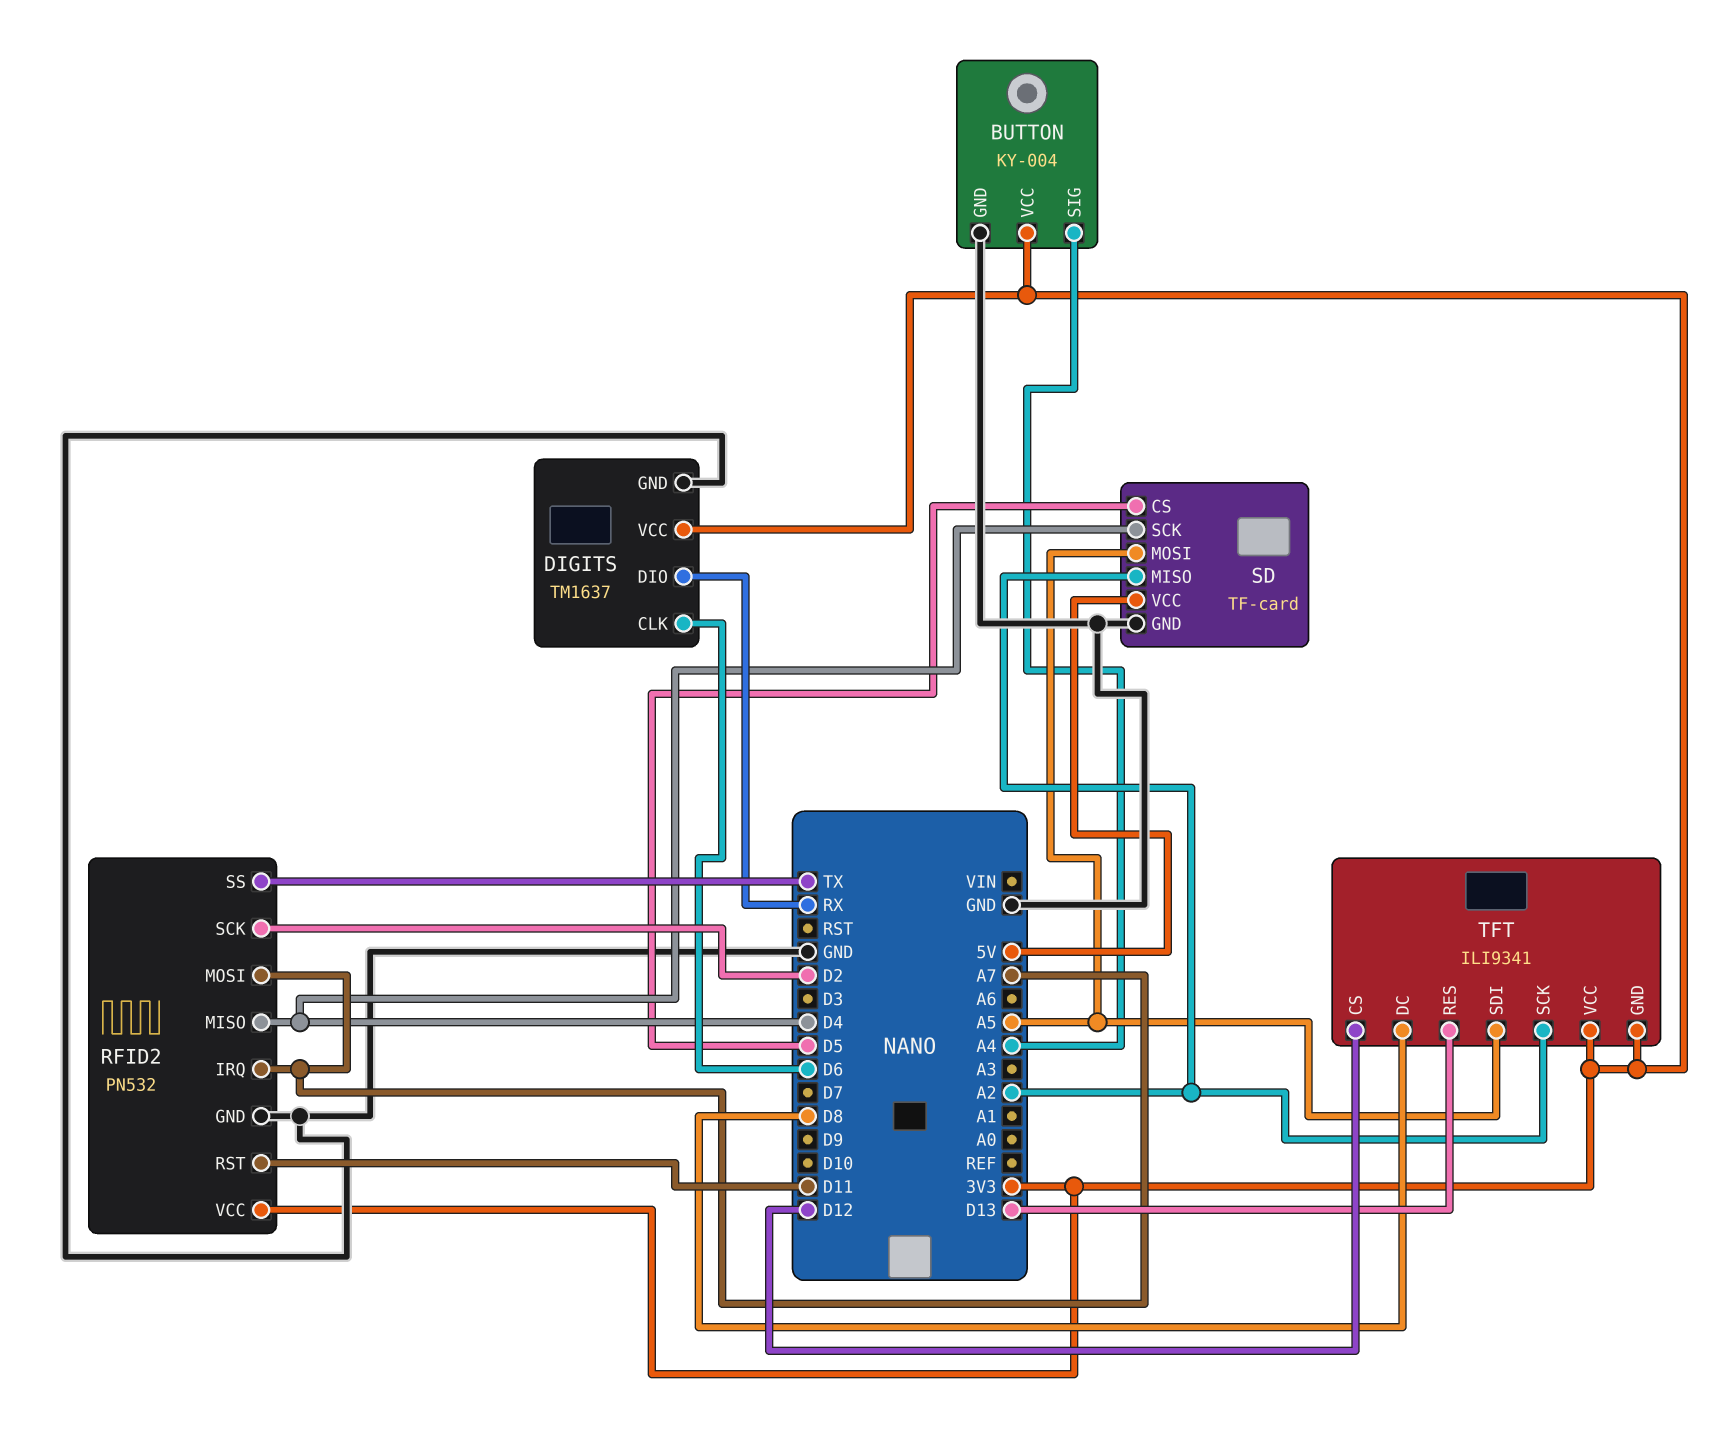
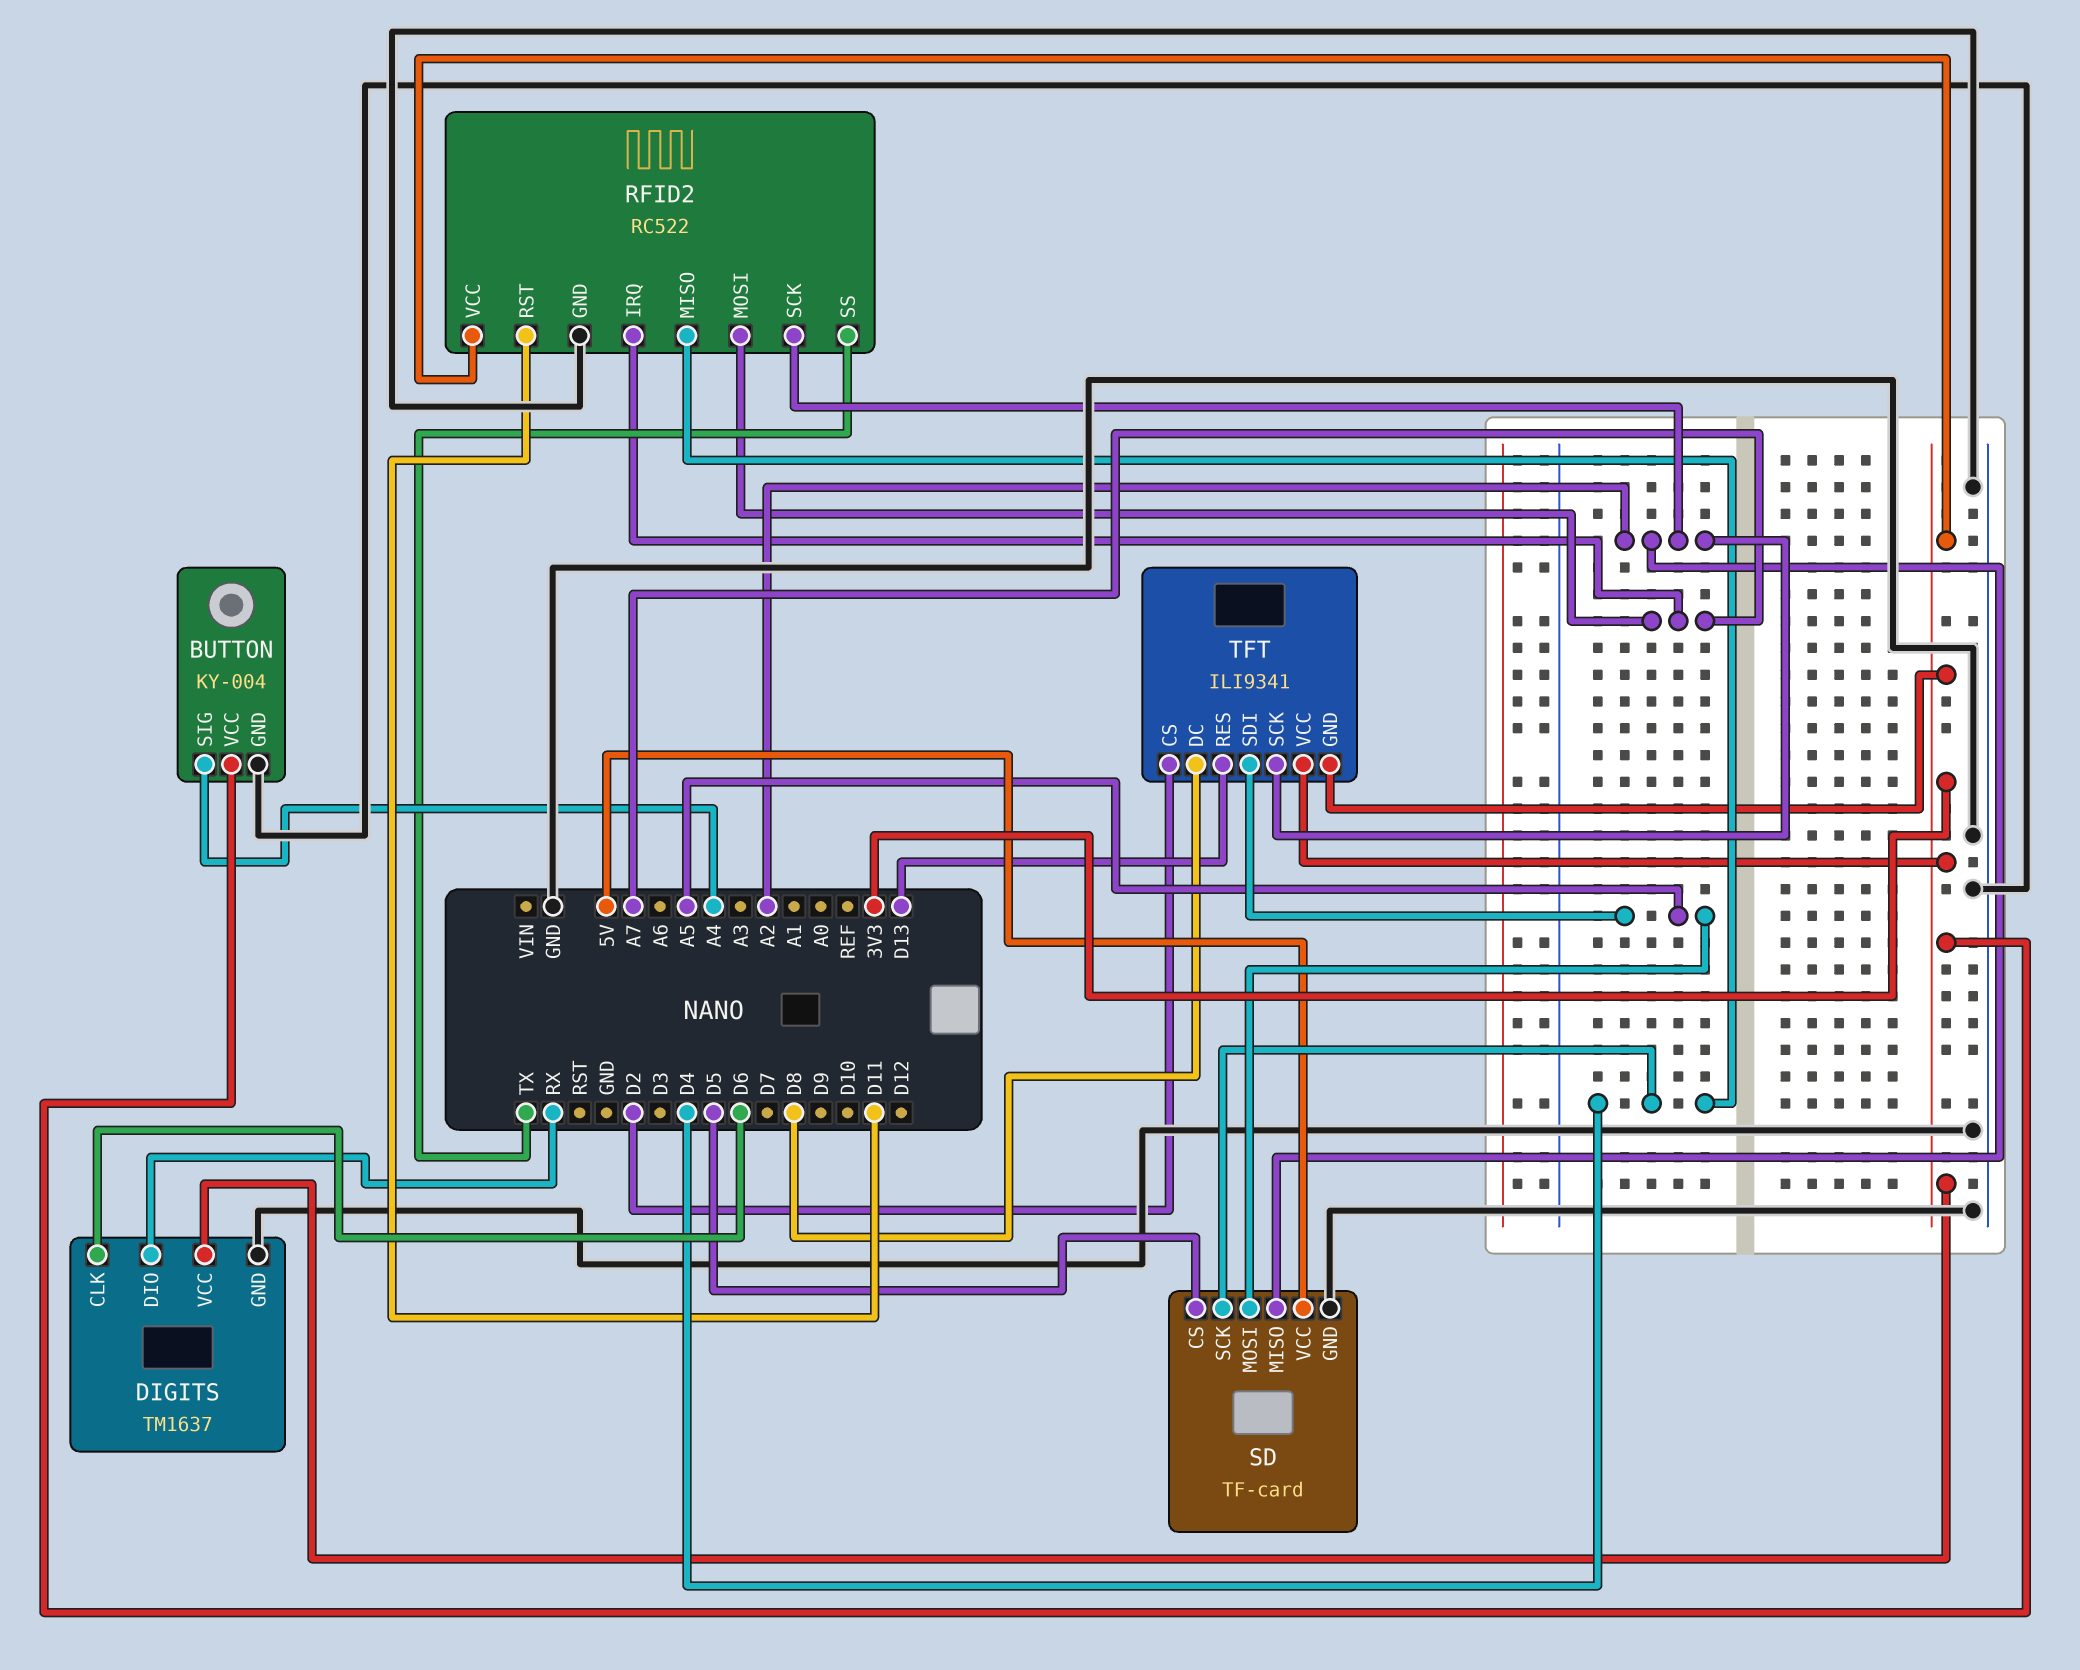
RFID2: PN532 -> RC522
RFID2 pin SCK: D2 -> A2
TFT pin CS: D12 -> D2

